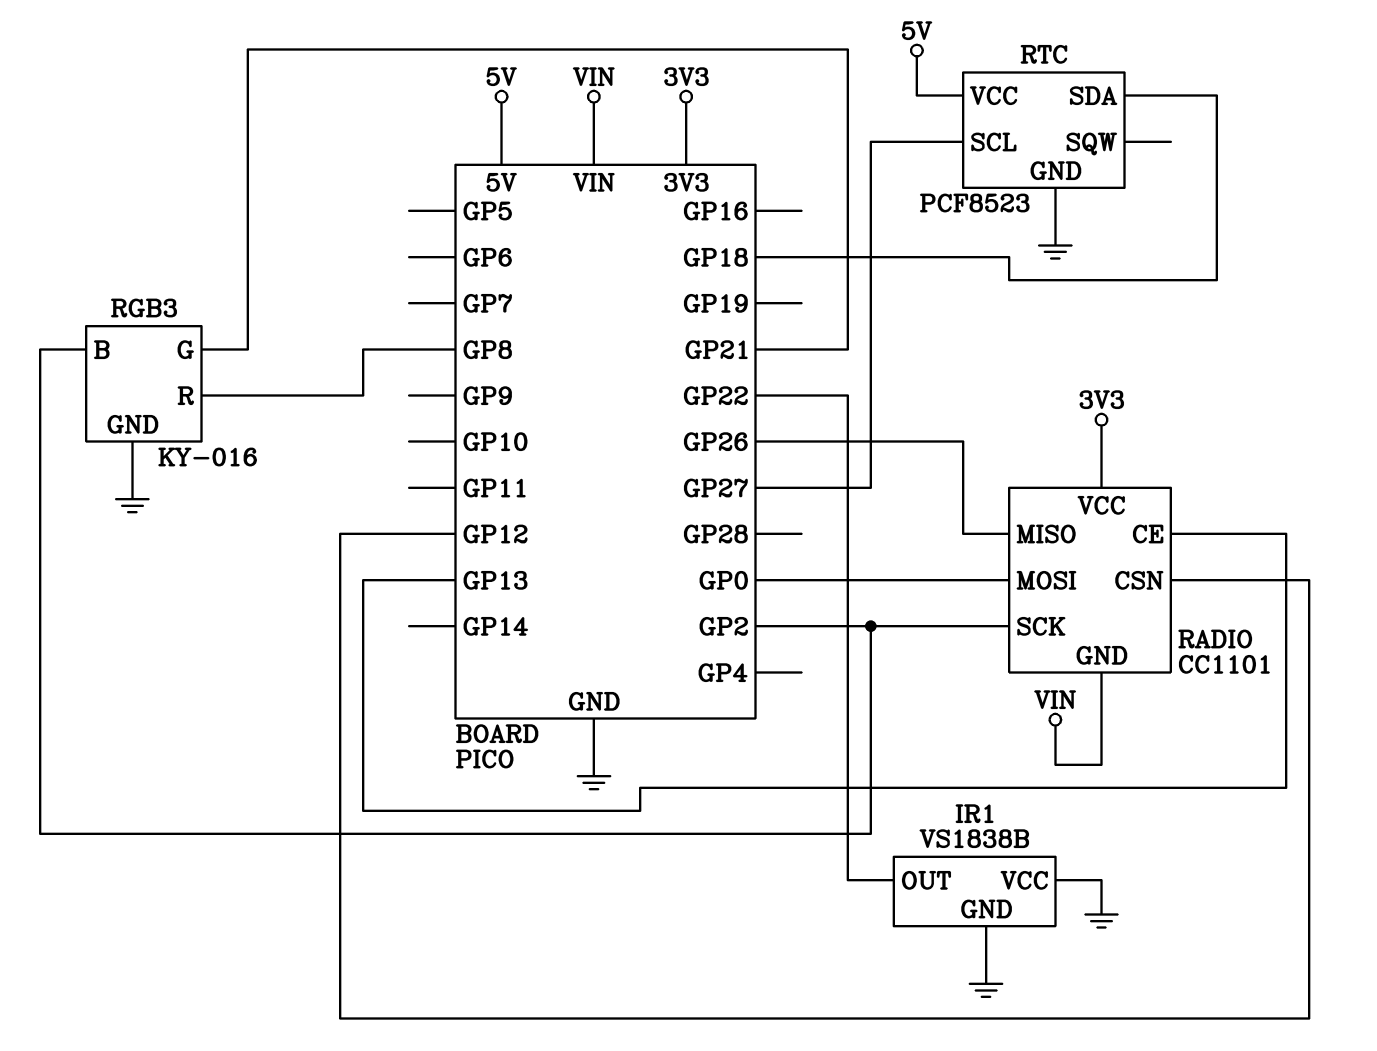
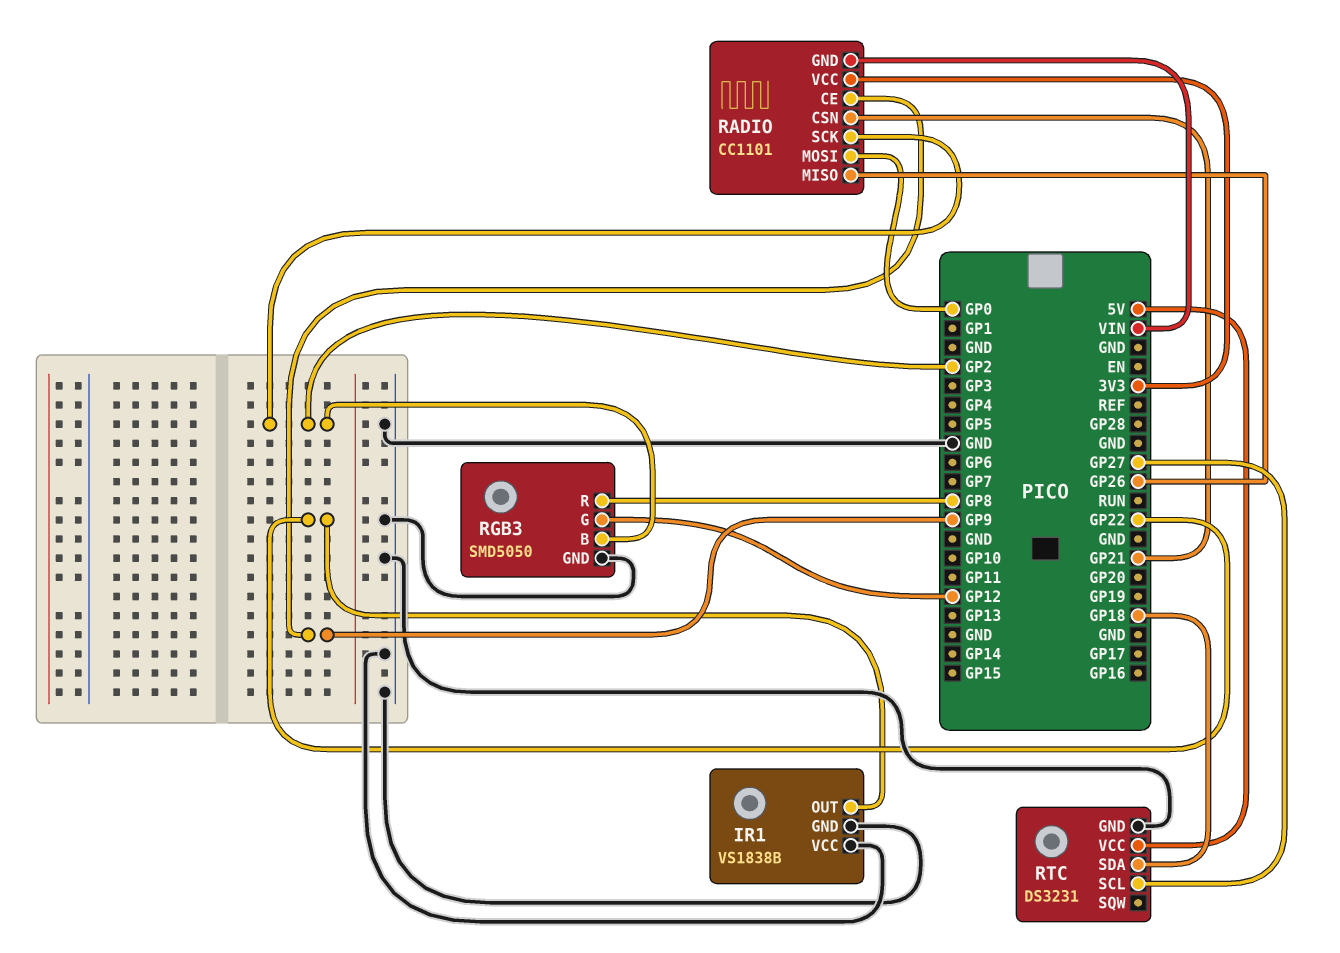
RADIO pin CE: GP13 -> GP9
RADIO pin CSN: GP12 -> GP21
RGB3: KY-016 -> SMD5050
RGB3 pin G: GP21 -> GP12
RTC: PCF8523 -> DS3231

